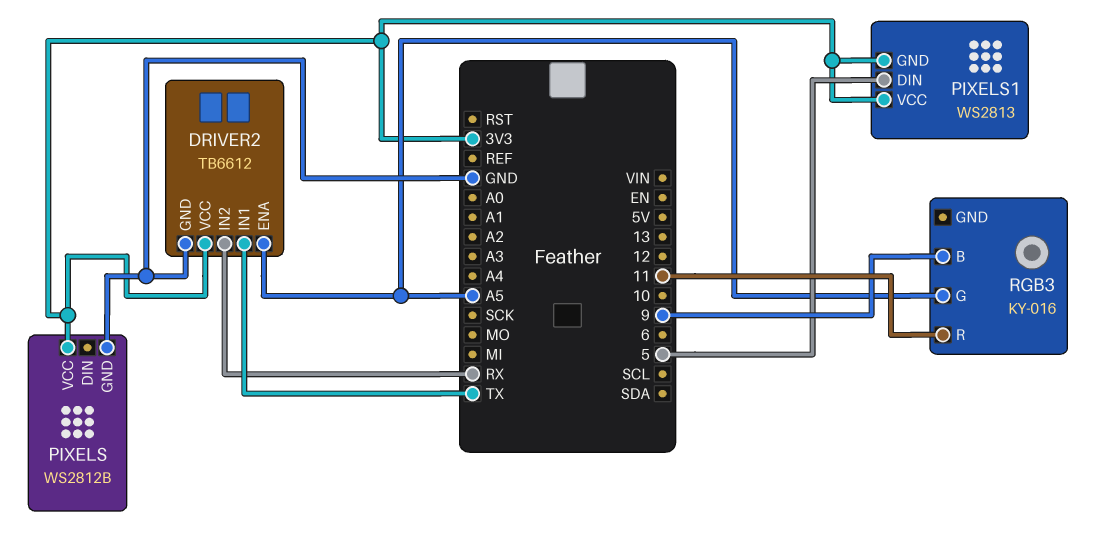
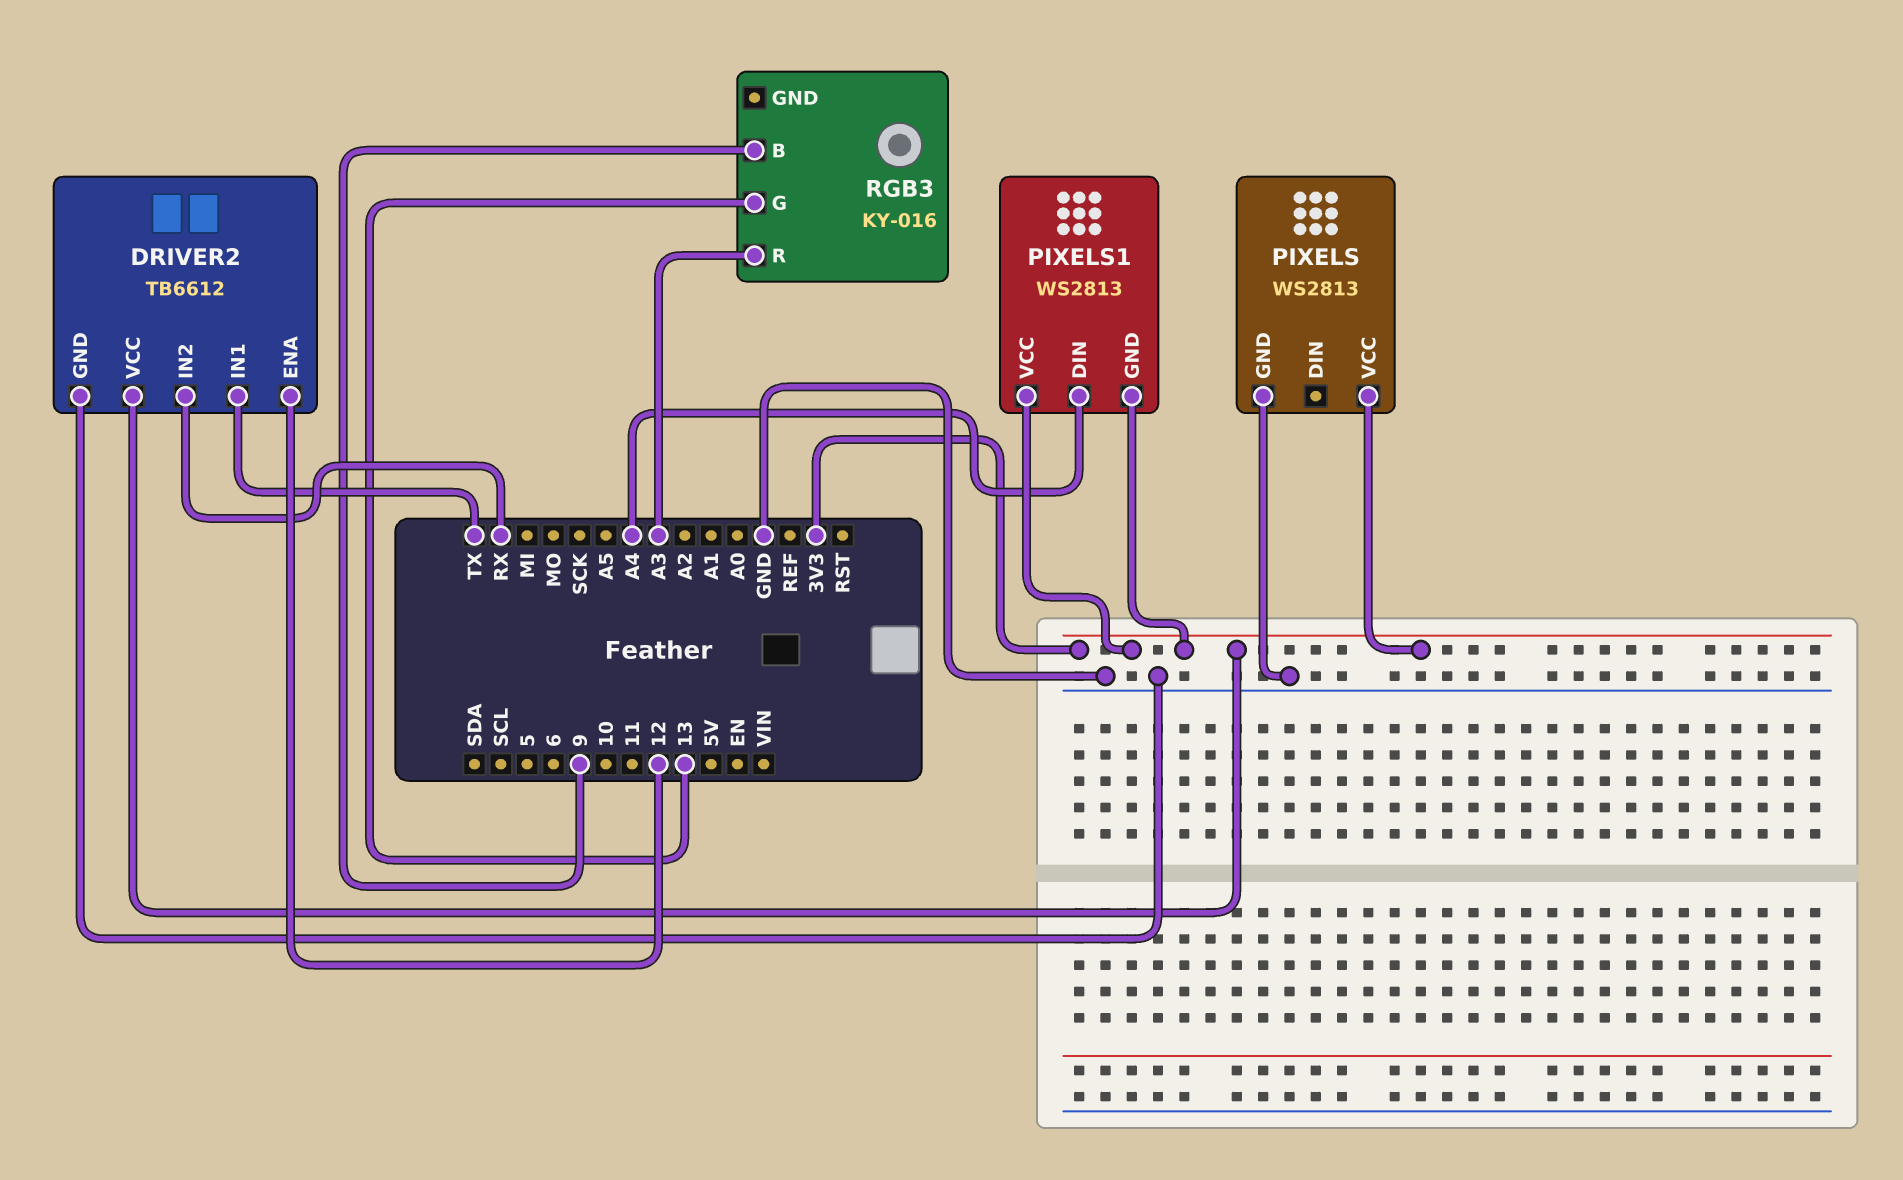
DRIVER2 pin ENA: A5 -> 12
PIXELS: WS2812B -> WS2813
PIXELS1 pin DIN: 5 -> A4
RGB3 pin G: A5 -> 13
RGB3 pin R: 11 -> A3

